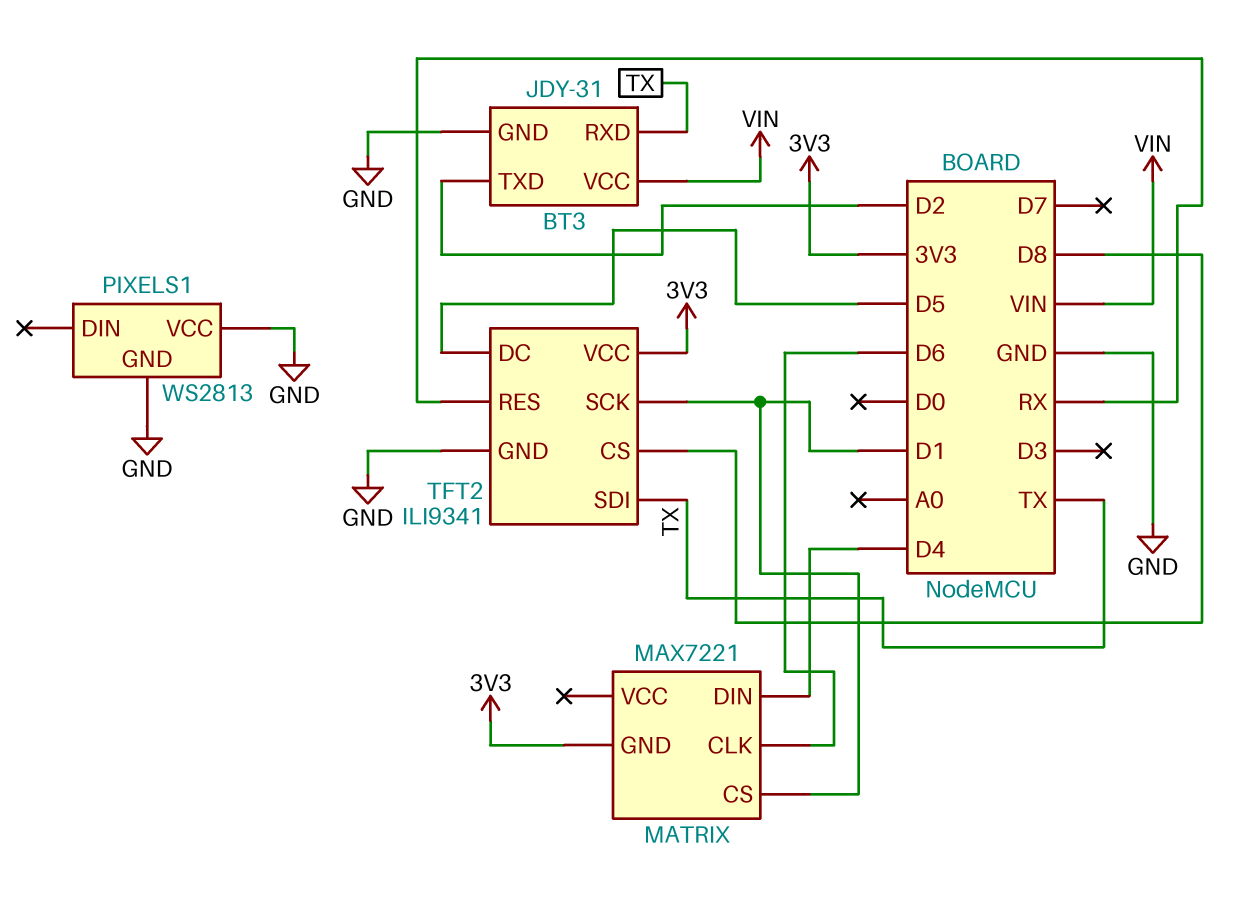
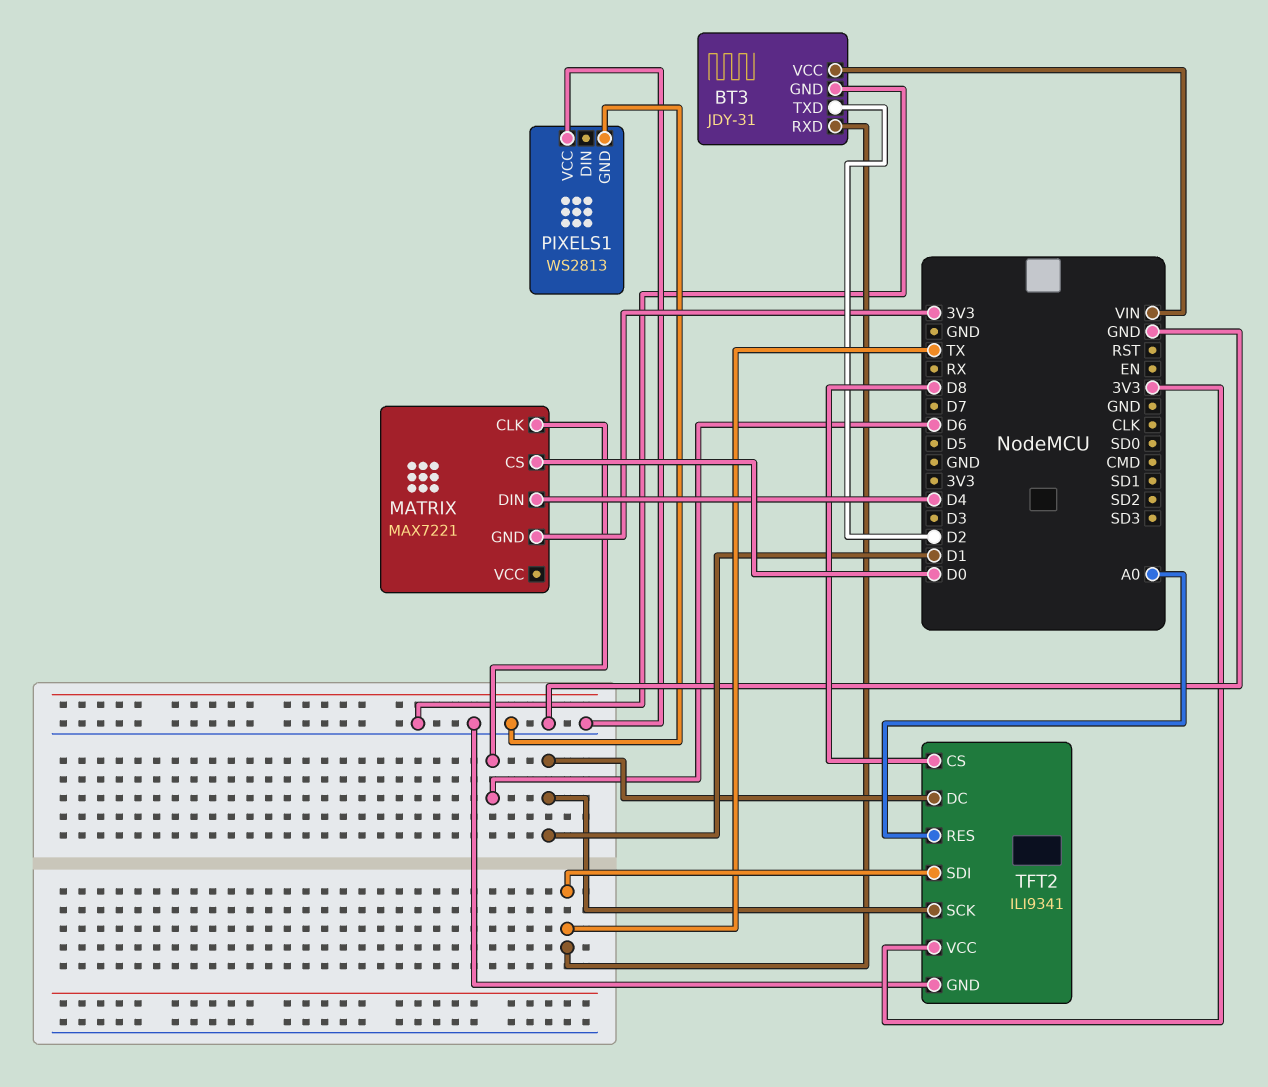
MATRIX pin CS: D1 -> D0
TFT2 pin DC: D5 -> D1
TFT2 pin RES: RX -> A0

